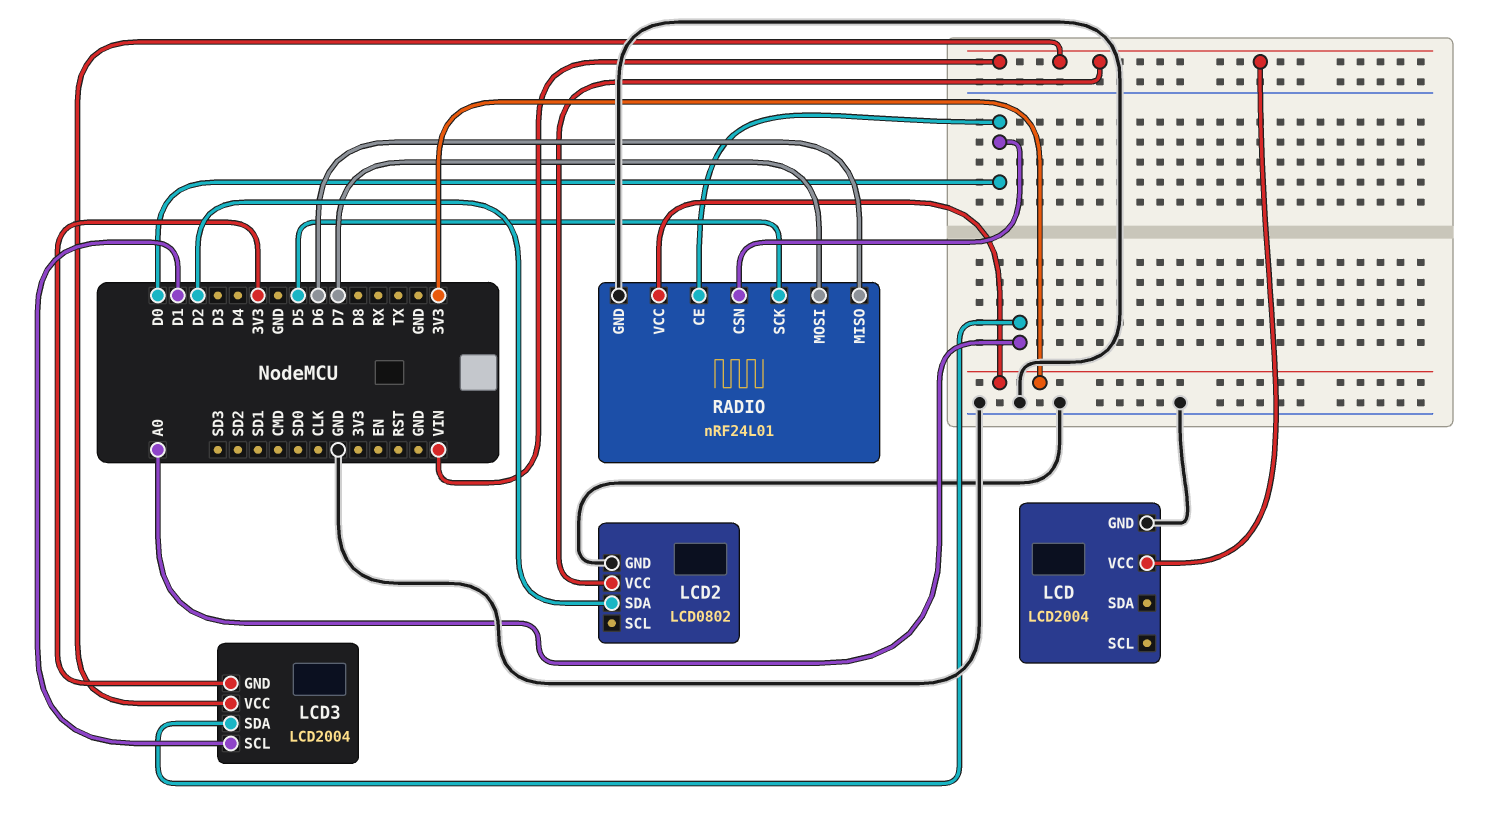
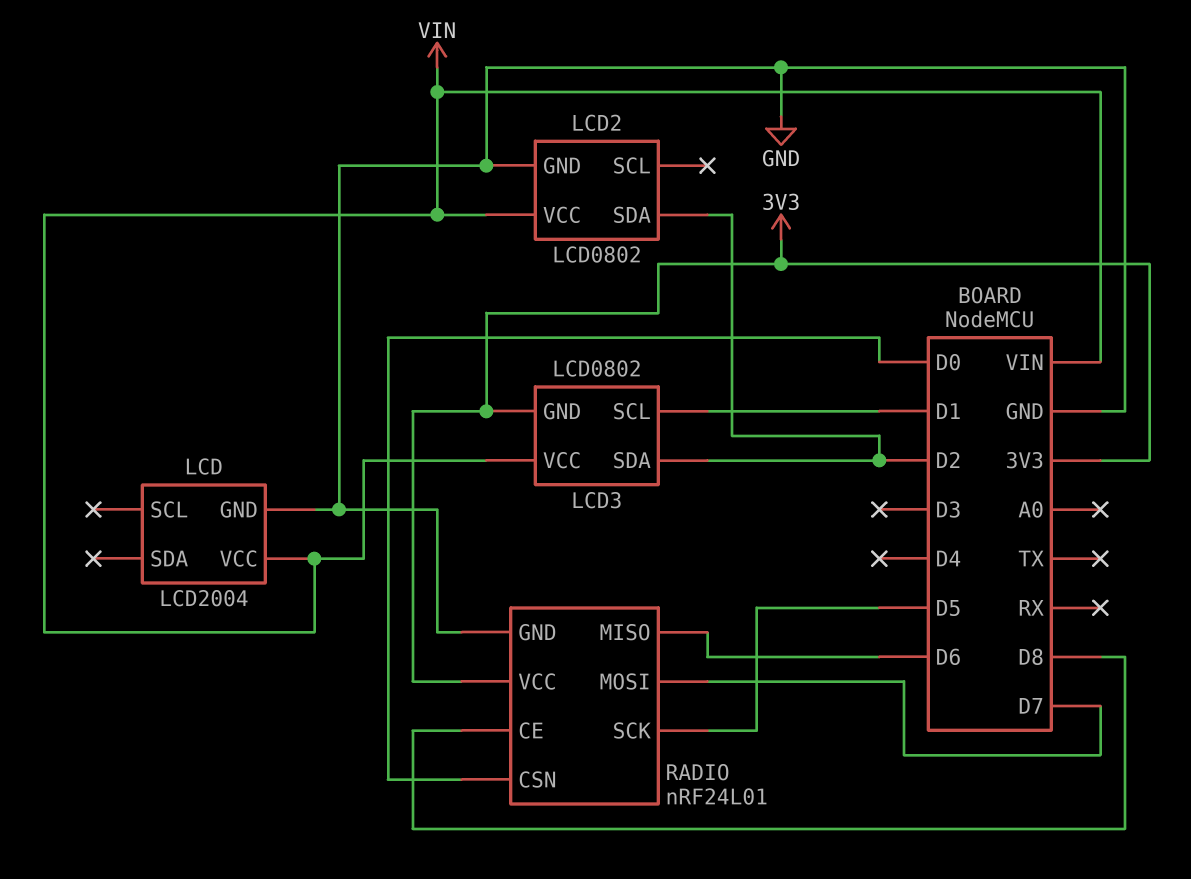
LCD3: LCD2004 -> LCD0802
LCD3 pin SDA: A0 -> D2
RADIO pin CE: D0 -> D8

